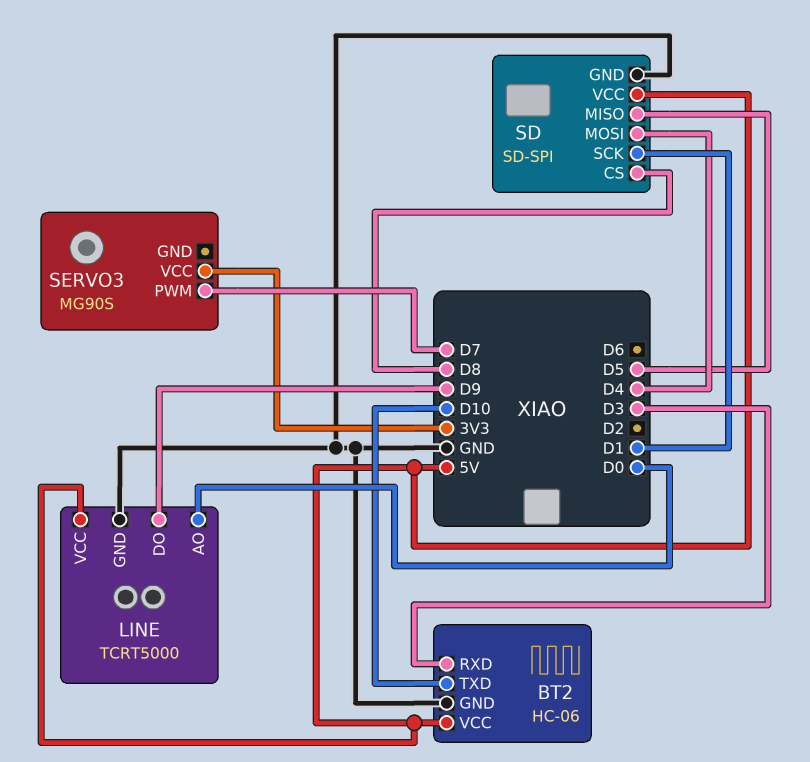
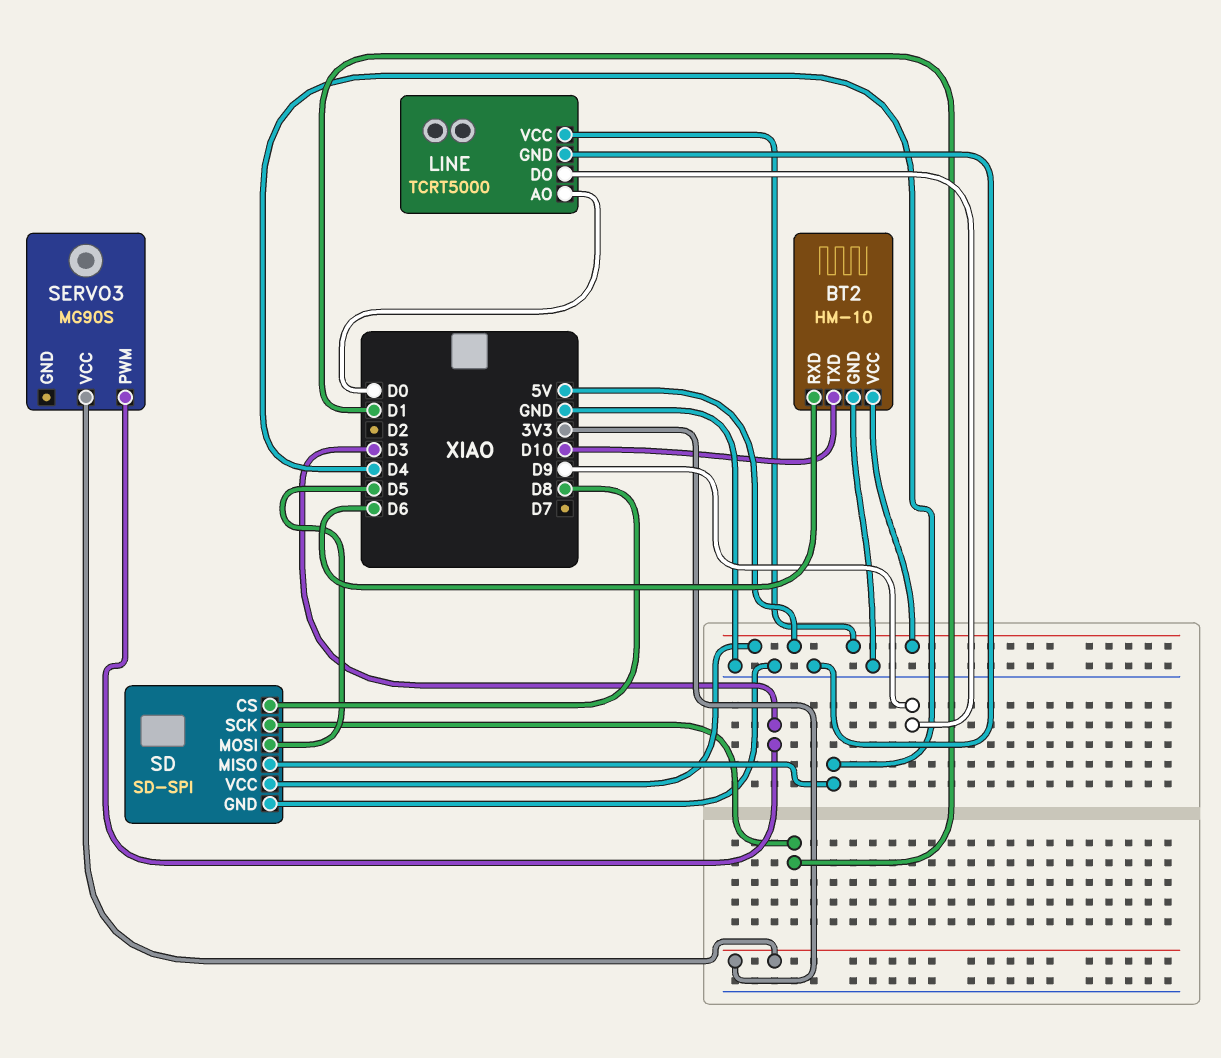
BT2: HC-06 -> HM-10
BT2 pin RXD: D3 -> D6
SD pin MISO: D5 -> D4
SD pin MOSI: D4 -> D5
SERVO3 pin PWM: D7 -> D3

